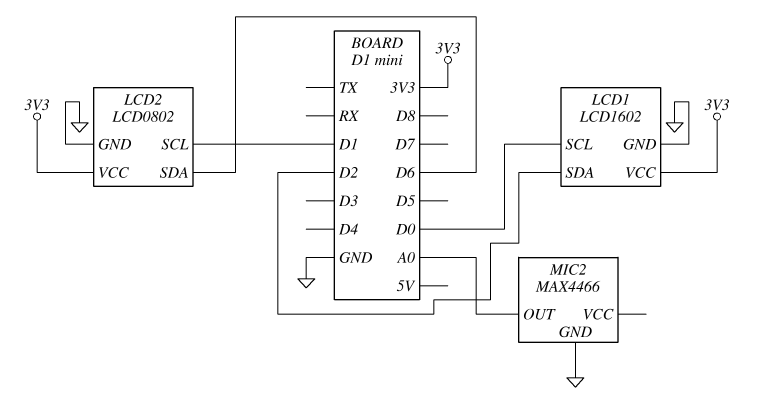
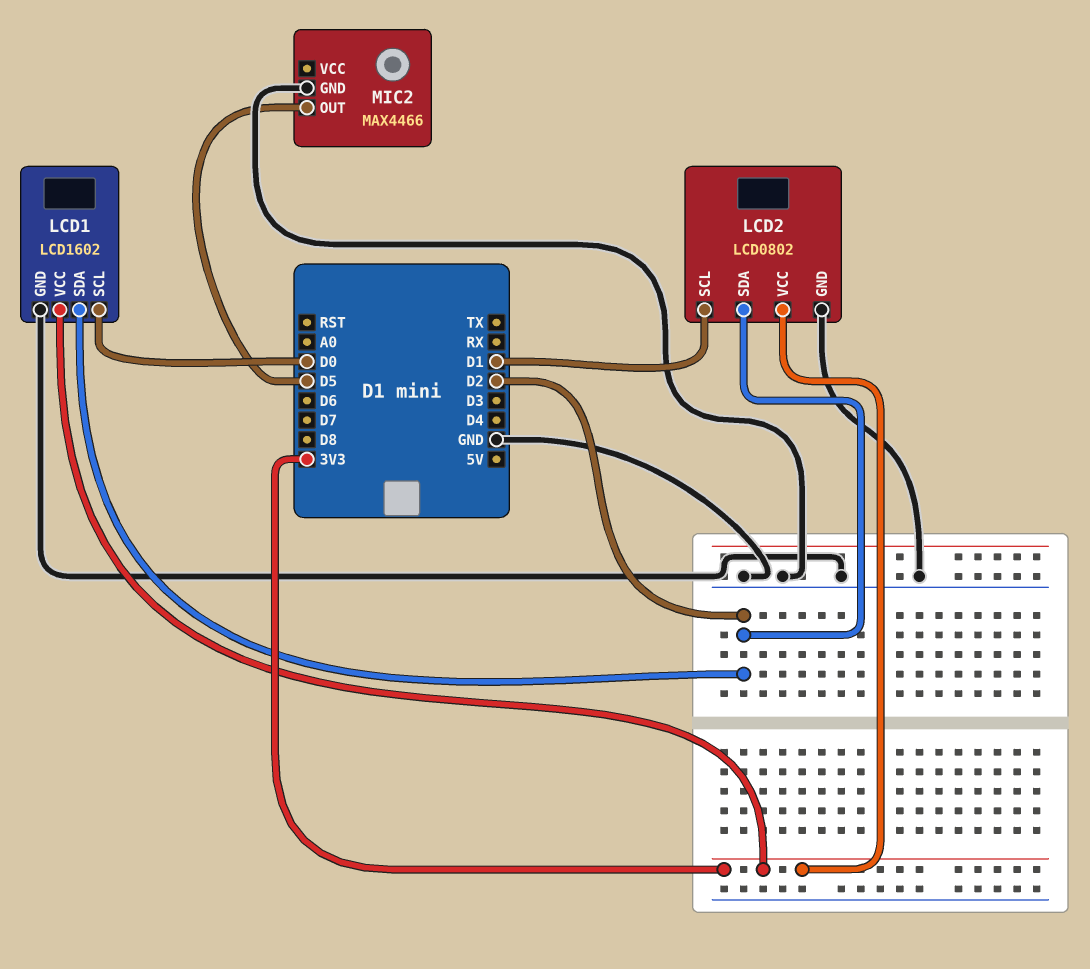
LCD2 pin SDA: D6 -> D2
MIC2 pin OUT: A0 -> D5

